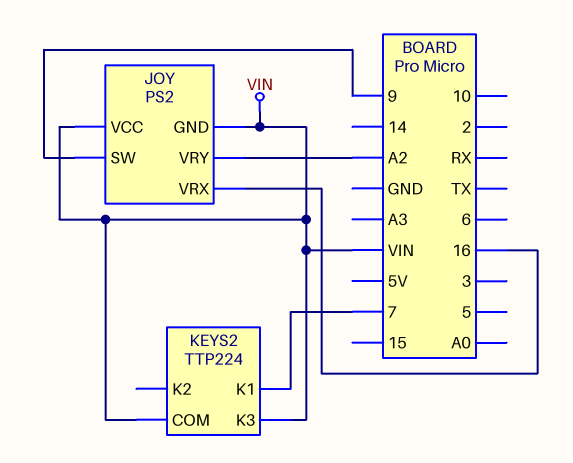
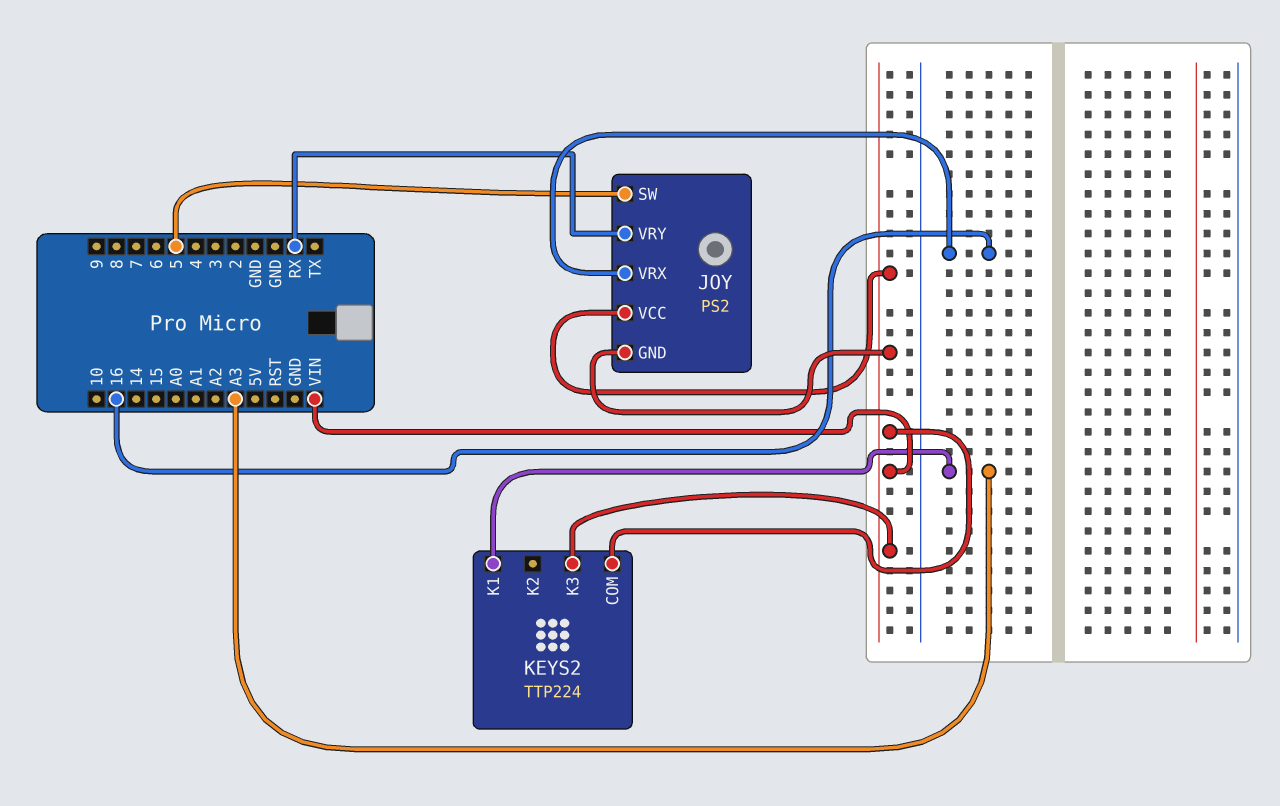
JOY pin SW: 9 -> 5
JOY pin VRY: A2 -> RX
KEYS2 pin K1: 7 -> A3

